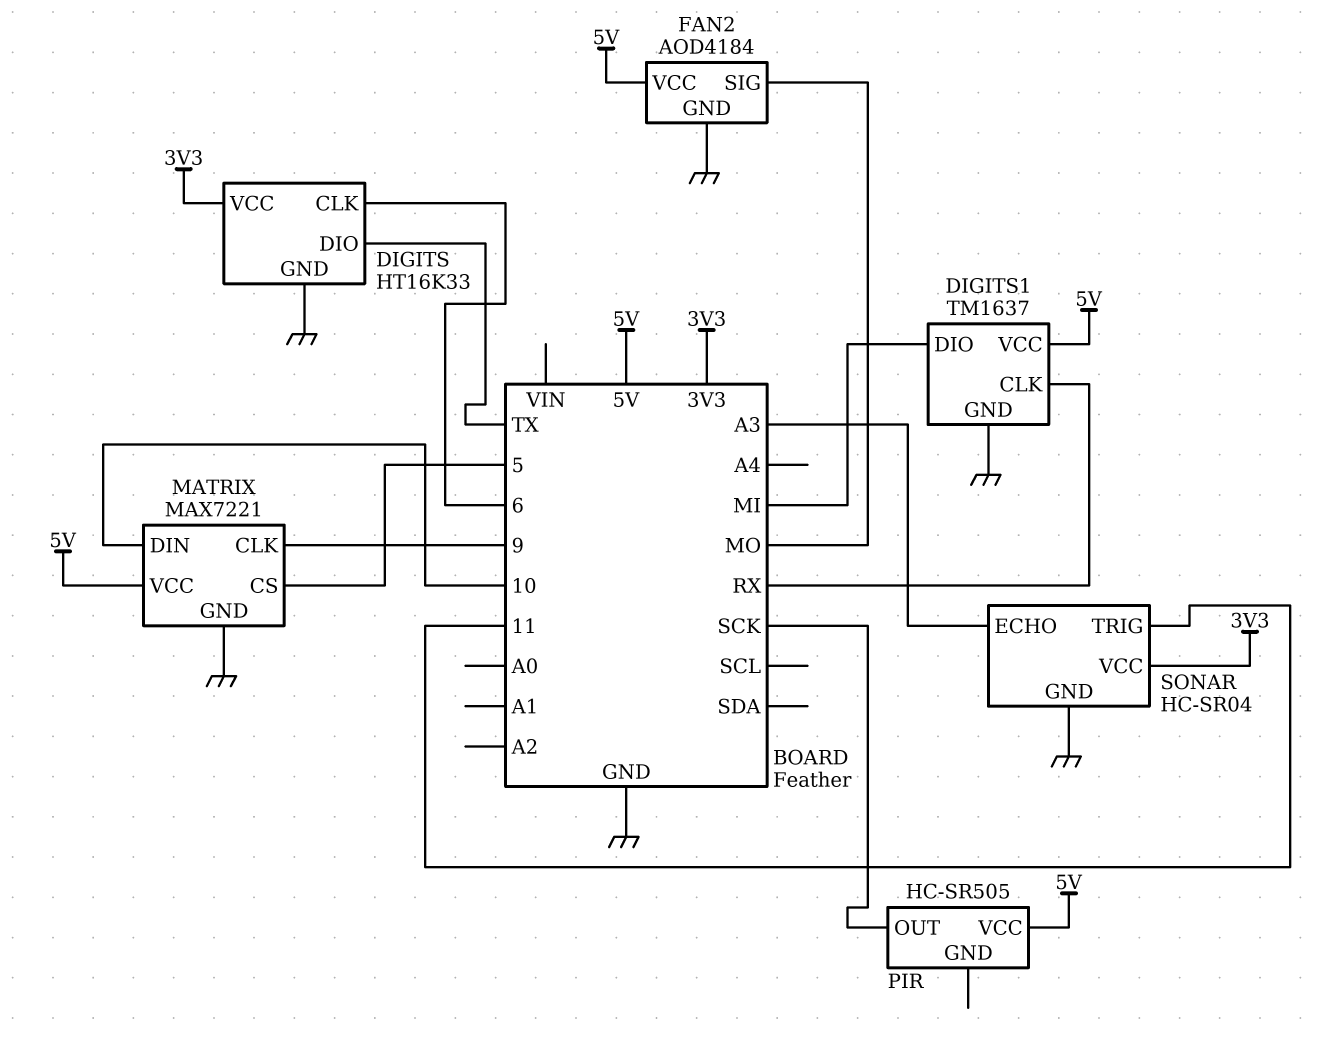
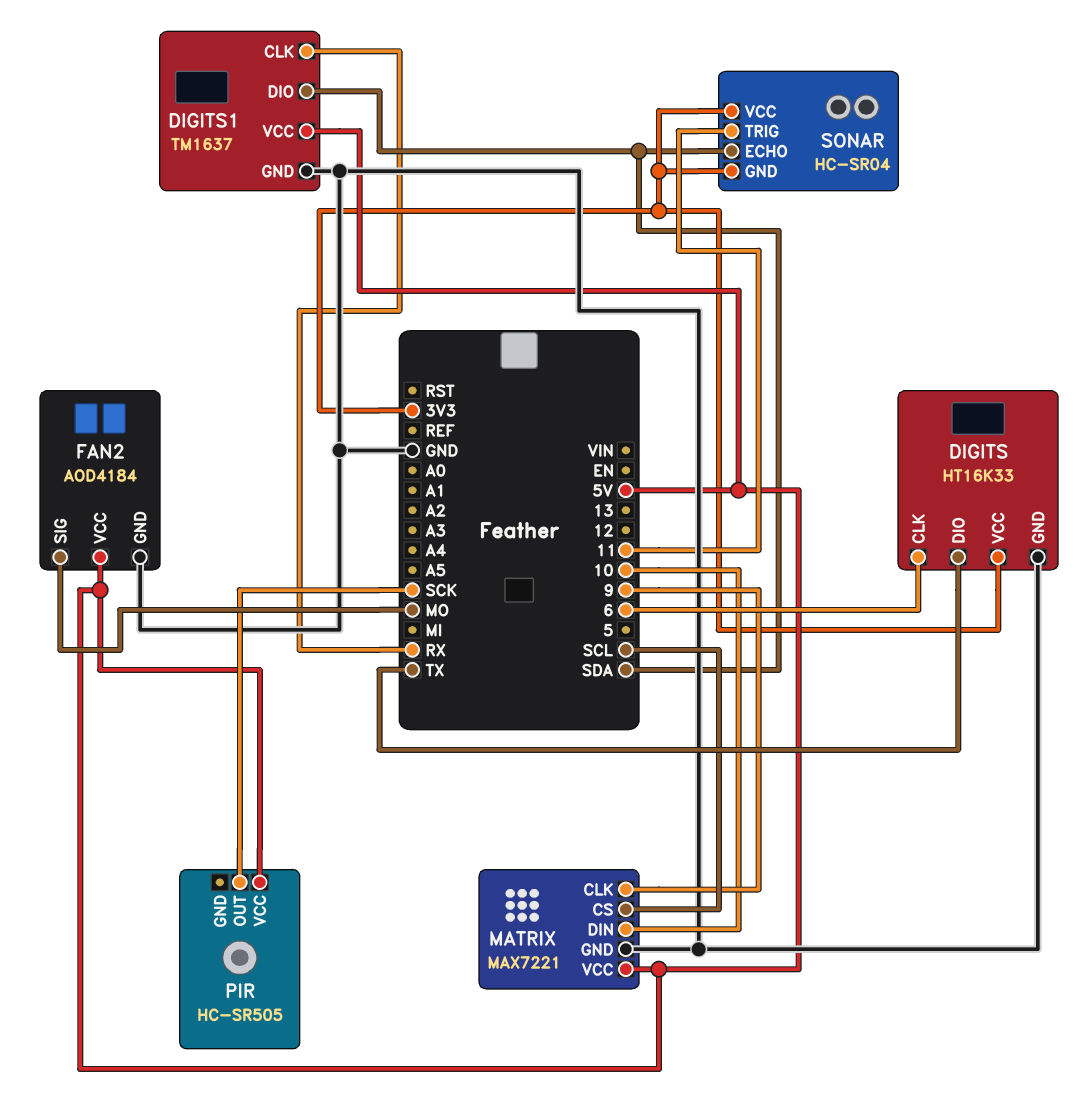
DIGITS1 pin DIO: MI -> SDA
MATRIX pin CS: 5 -> SCL
SONAR pin ECHO: A3 -> SDA
SONAR pin GND: GND -> 3V3

